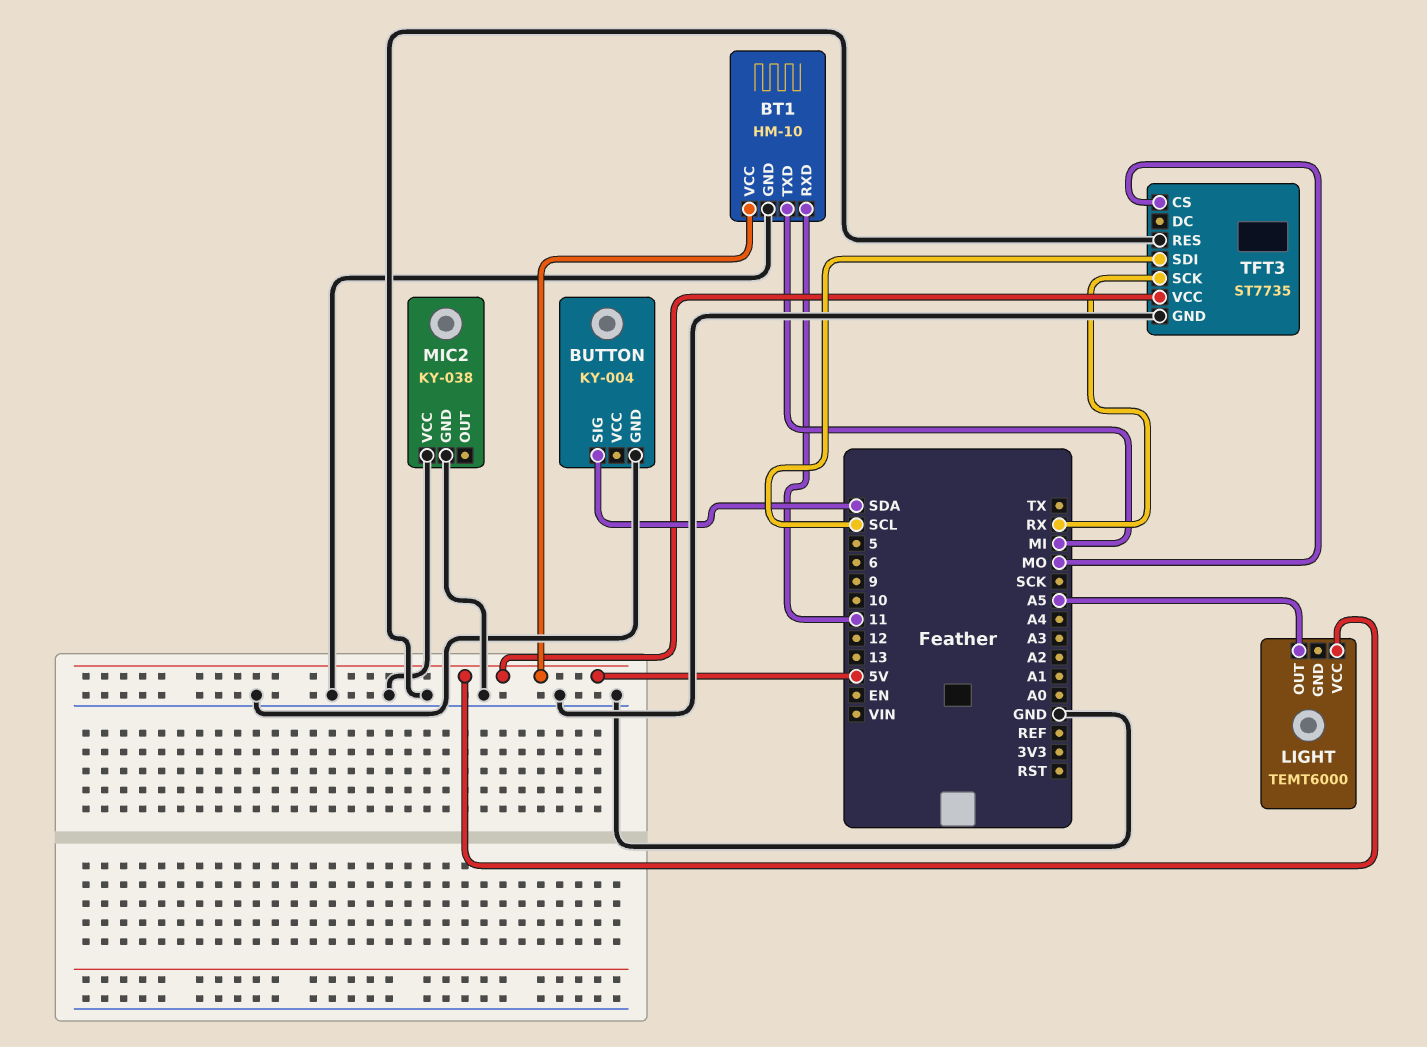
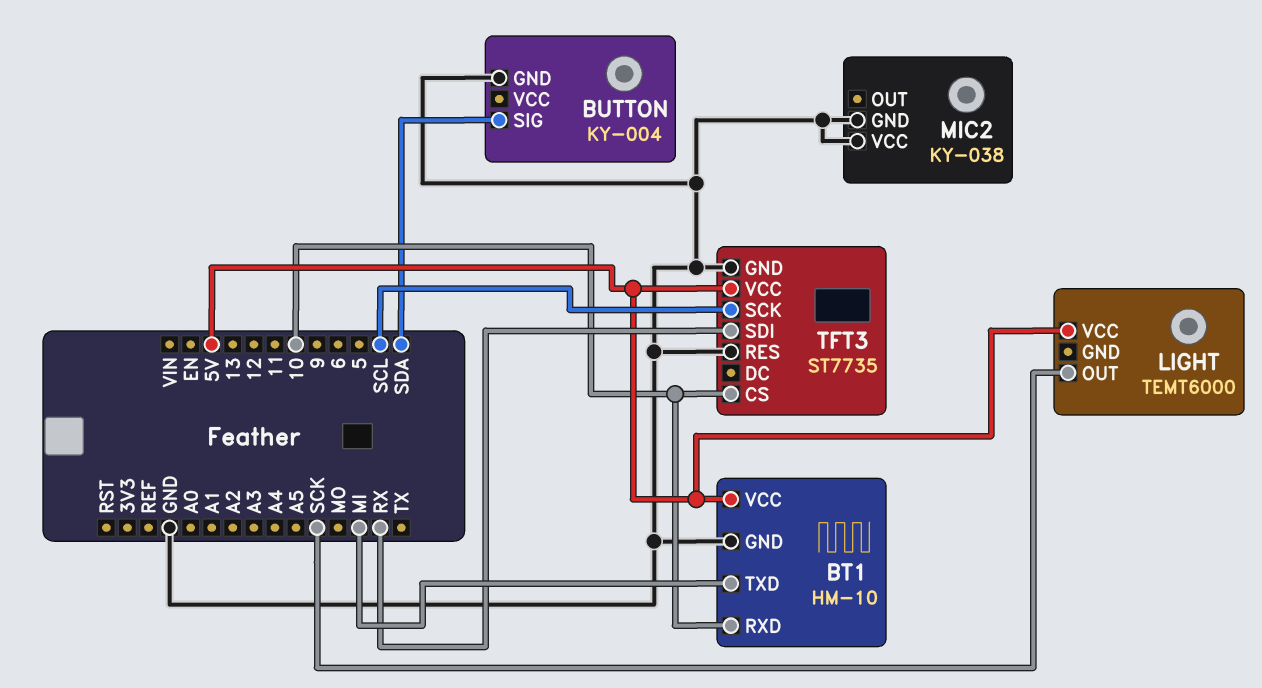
BT1 pin RXD: 11 -> 10
LIGHT pin OUT: A5 -> SCK
TFT3 pin CS: MO -> 10
TFT3 pin SCK: RX -> SCL
TFT3 pin SDI: SCL -> RX

